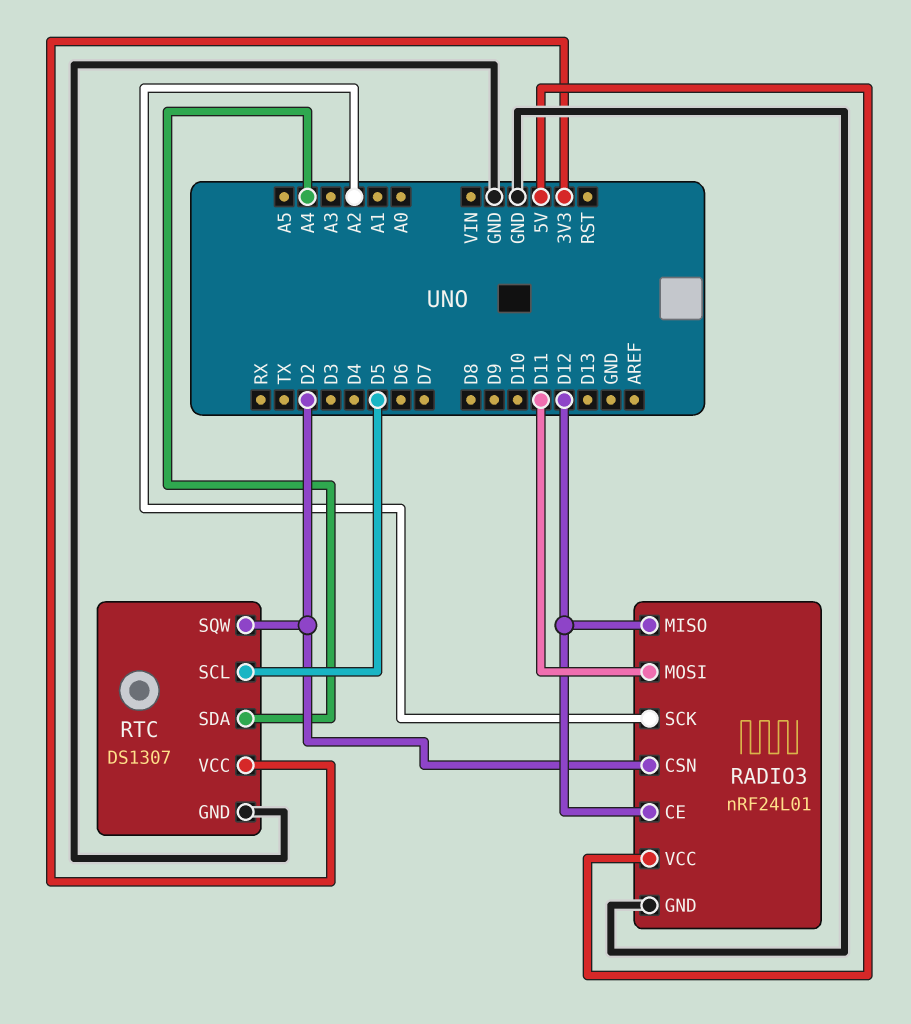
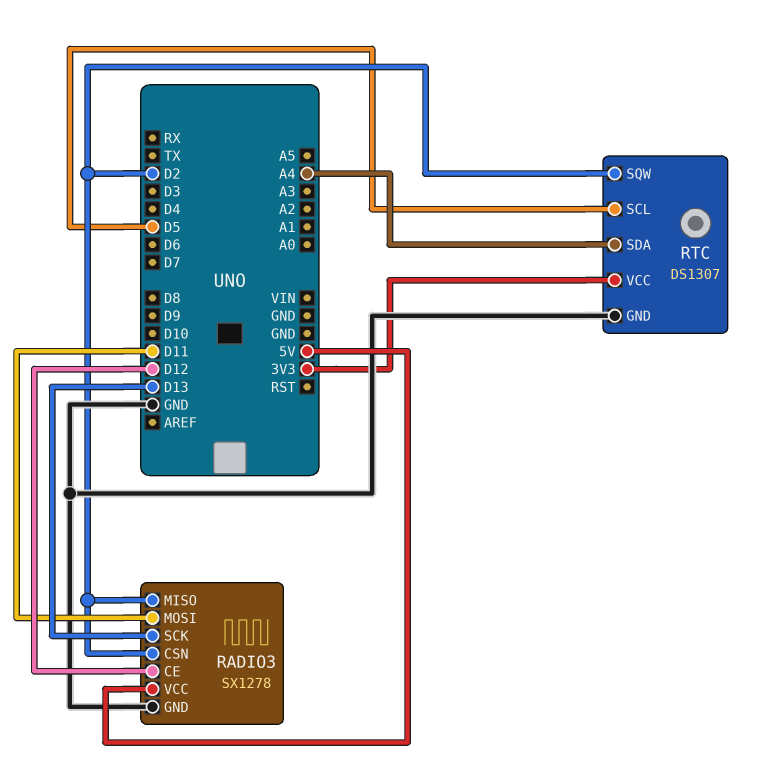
RADIO3: nRF24L01 -> SX1278
RADIO3 pin MISO: D12 -> D2
RADIO3 pin SCK: A2 -> D13

